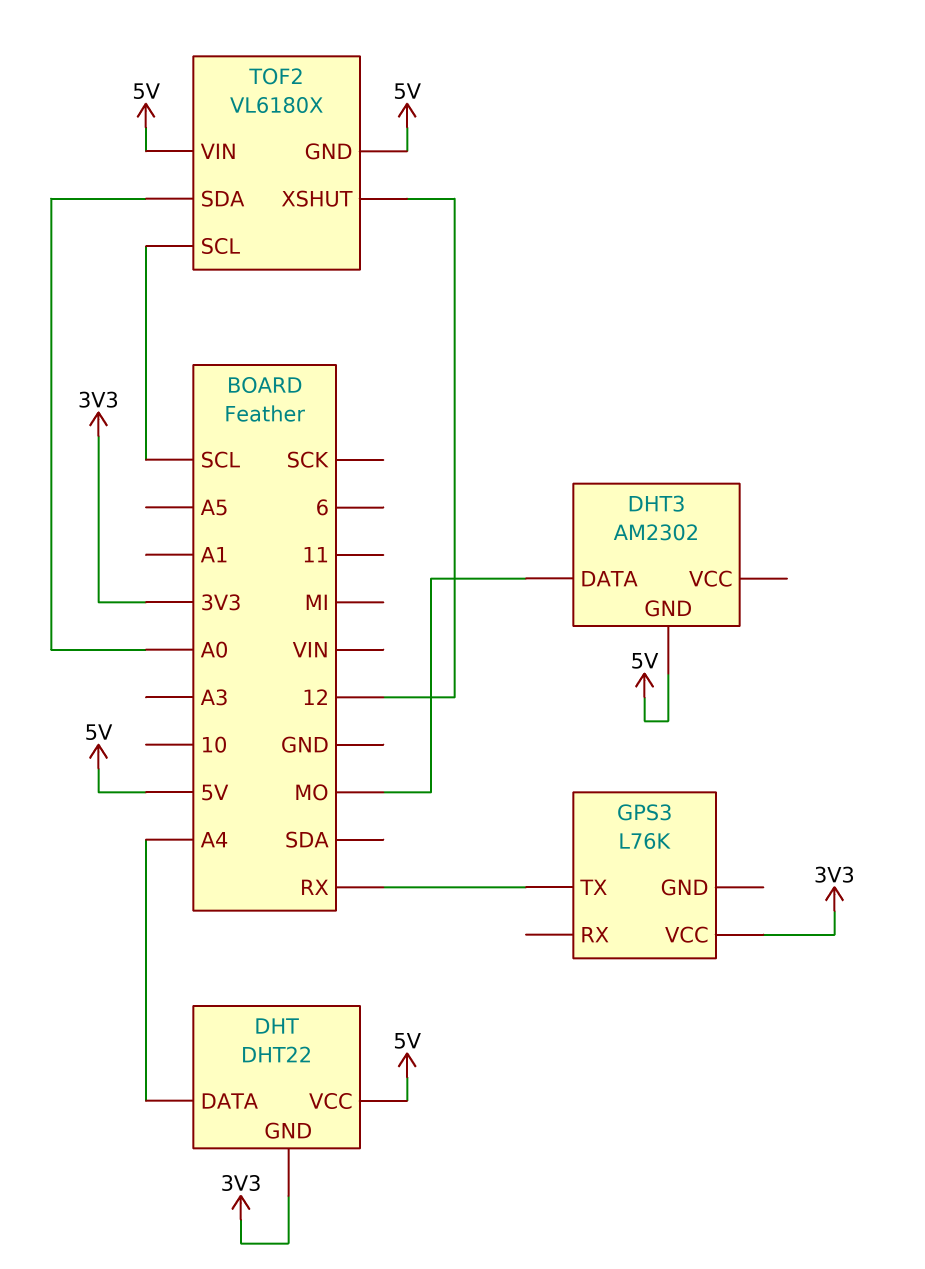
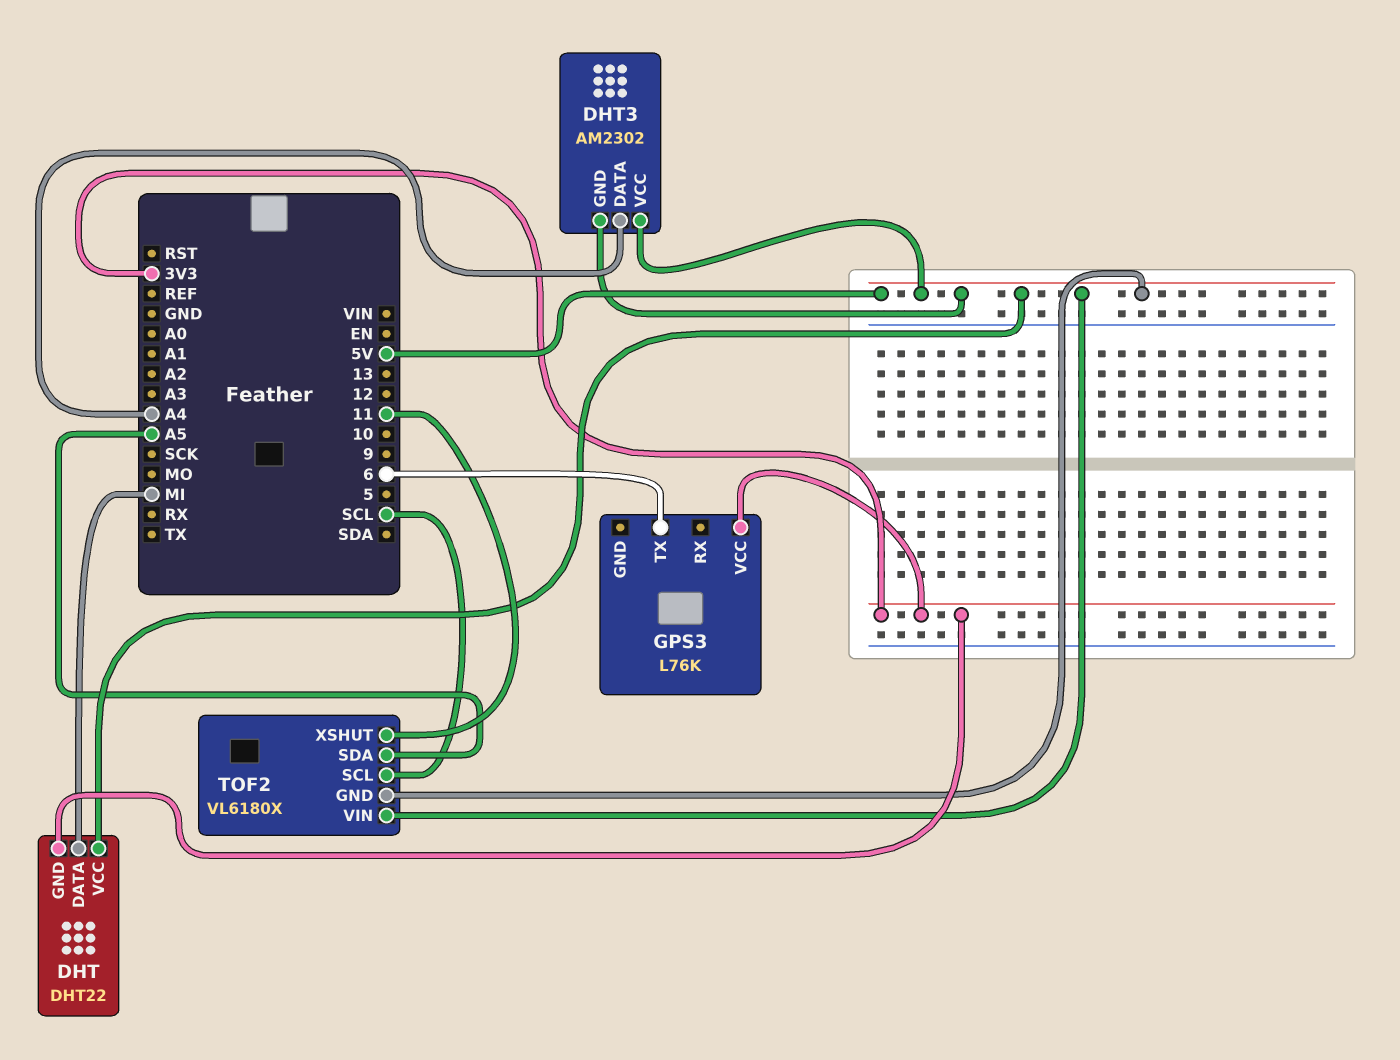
DHT pin DATA: A4 -> MI
DHT3 pin DATA: MO -> A4
DHT3 pin VCC: none -> 5V
GPS3 pin TX: RX -> 6
TOF2 pin SDA: A0 -> A5
TOF2 pin XSHUT: 12 -> 11

